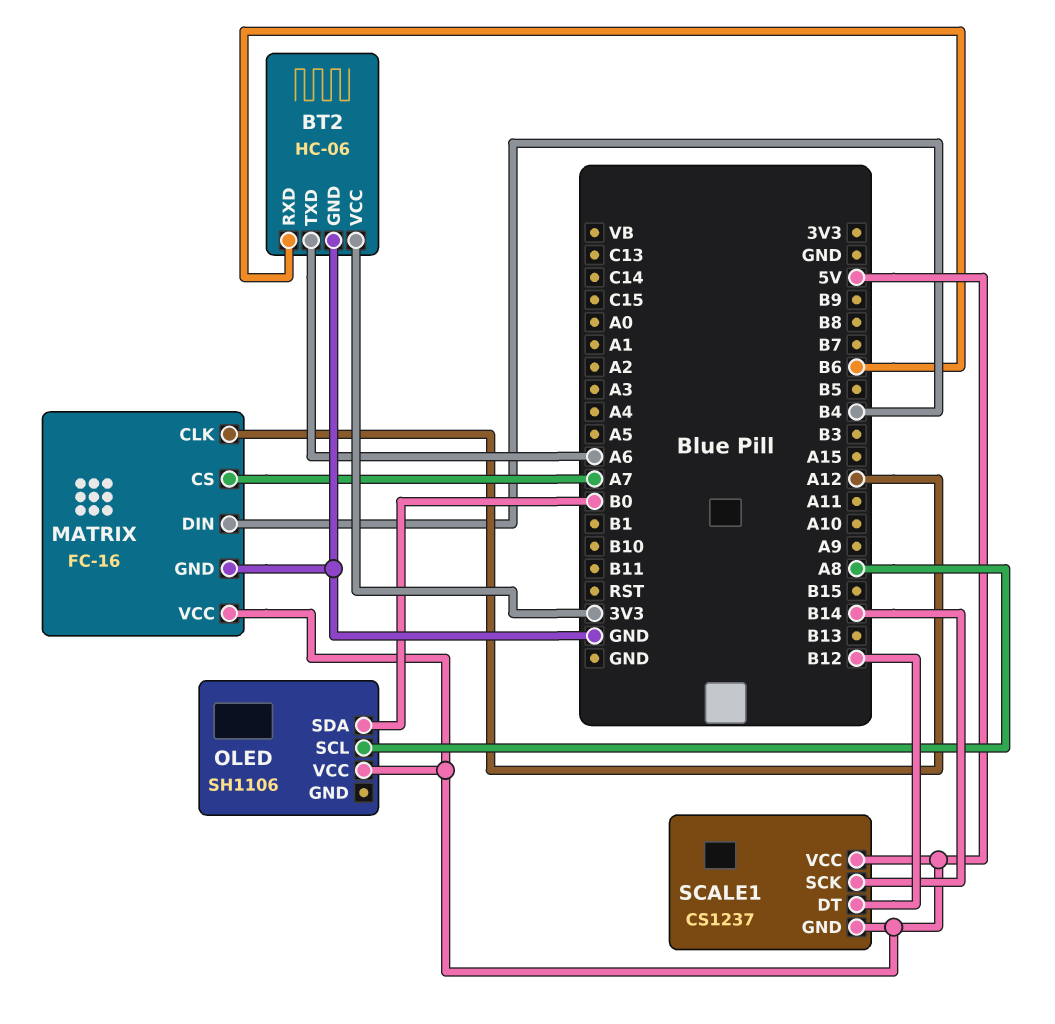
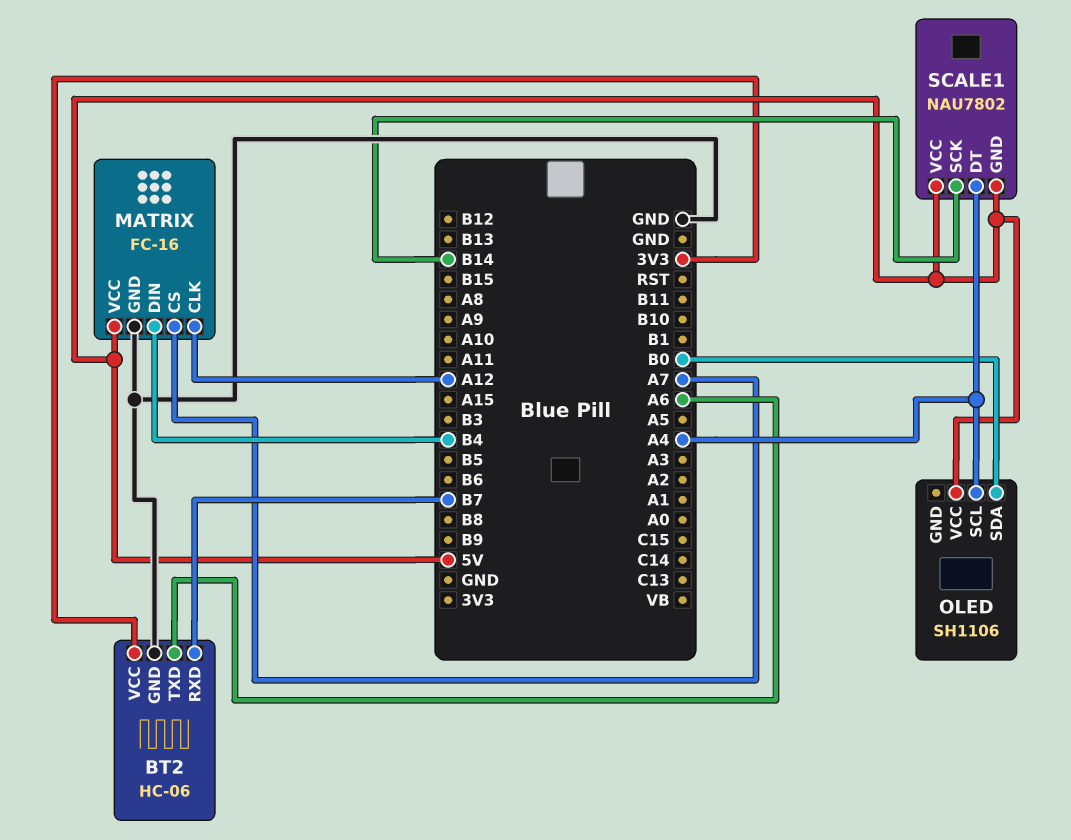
BT2 pin RXD: B6 -> B7
OLED pin SCL: A8 -> A4
SCALE1: CS1237 -> NAU7802
SCALE1 pin DT: B12 -> A4

